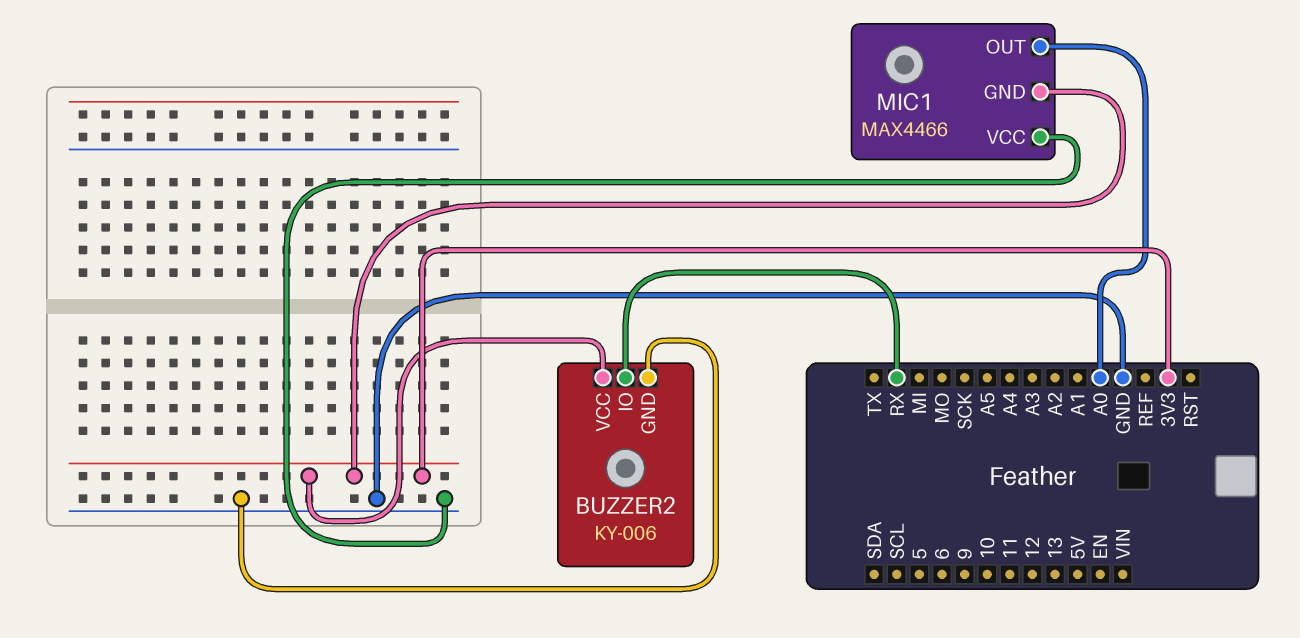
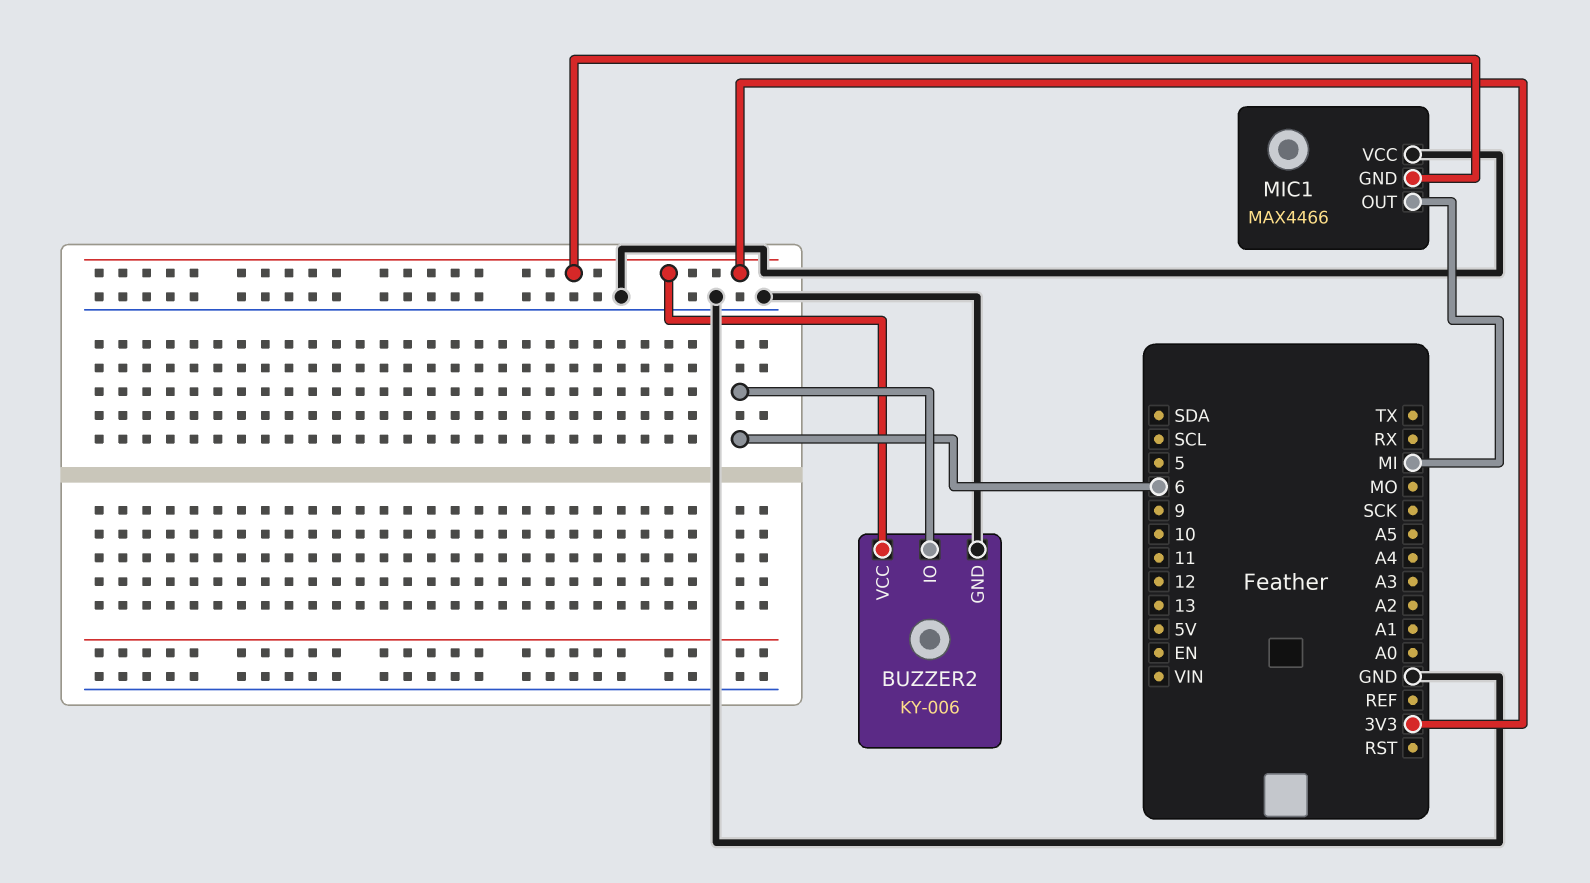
BUZZER2 pin IO: RX -> 6
MIC1 pin OUT: A0 -> MI

